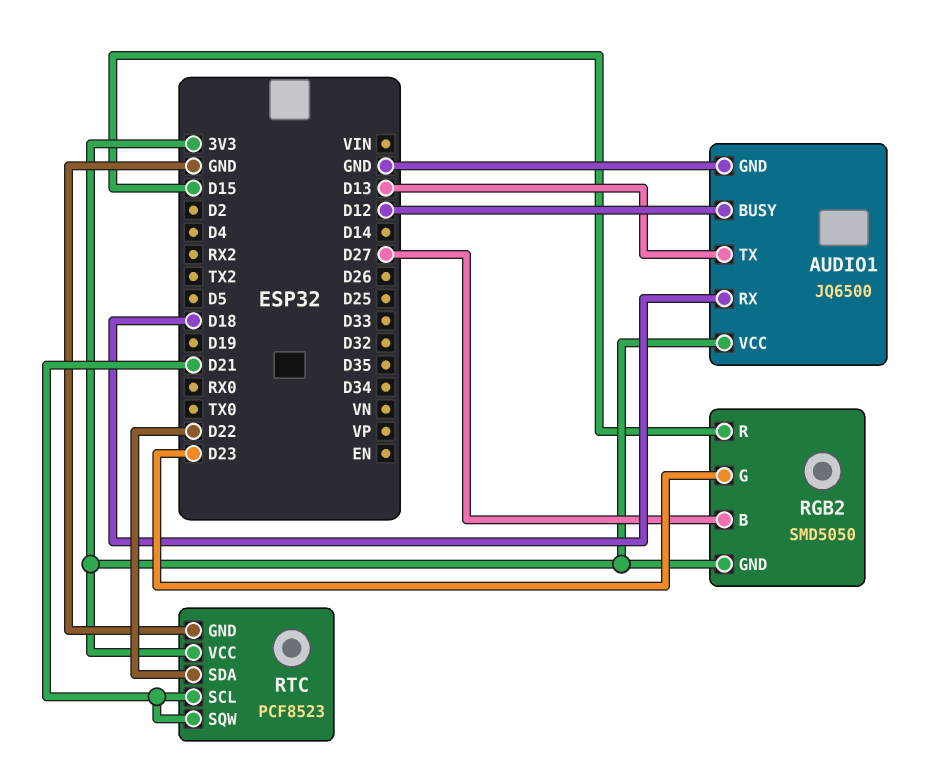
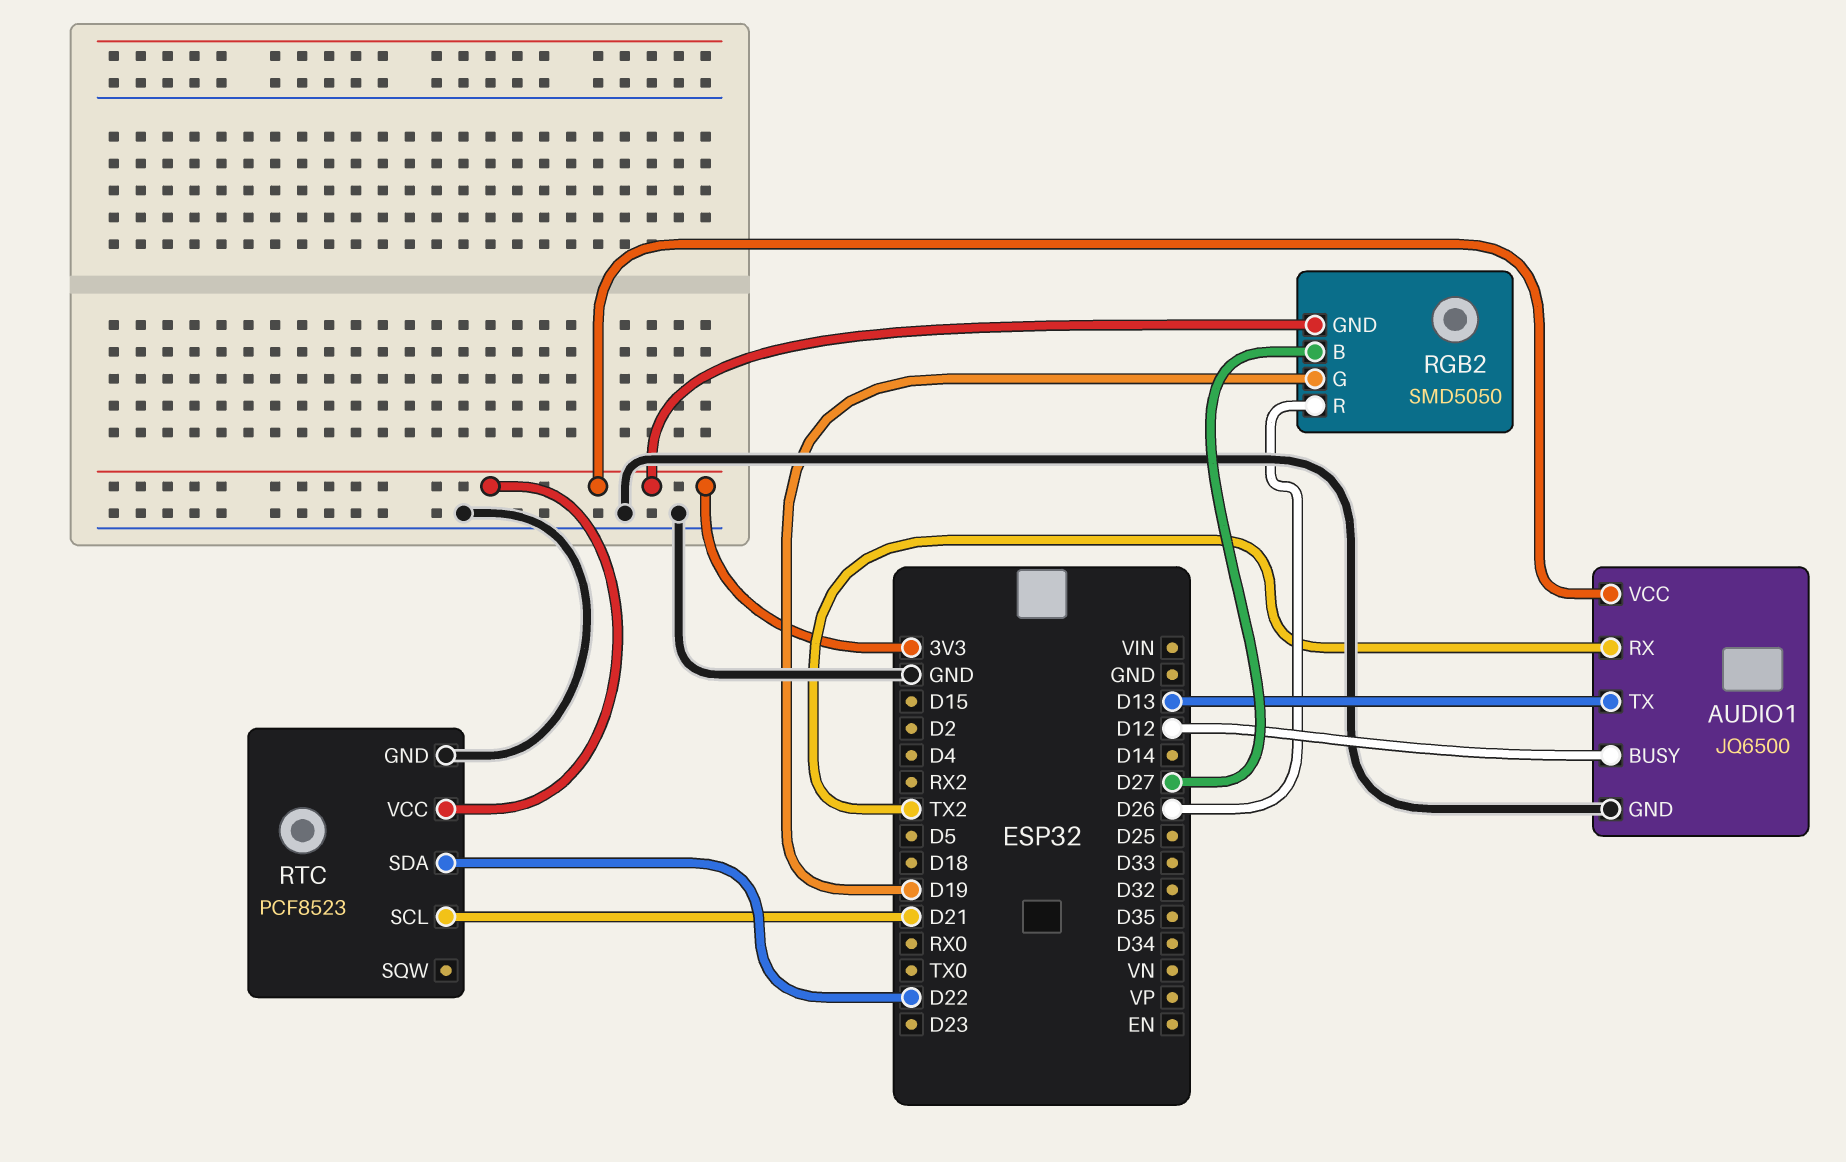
AUDIO1 pin RX: D18 -> TX2
RGB2 pin G: D23 -> D19
RGB2 pin R: D15 -> D26
RTC pin SQW: D21 -> none

